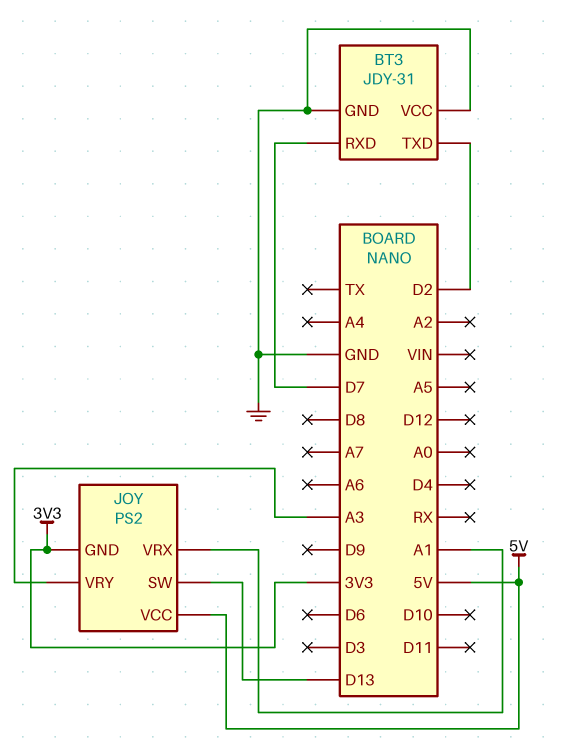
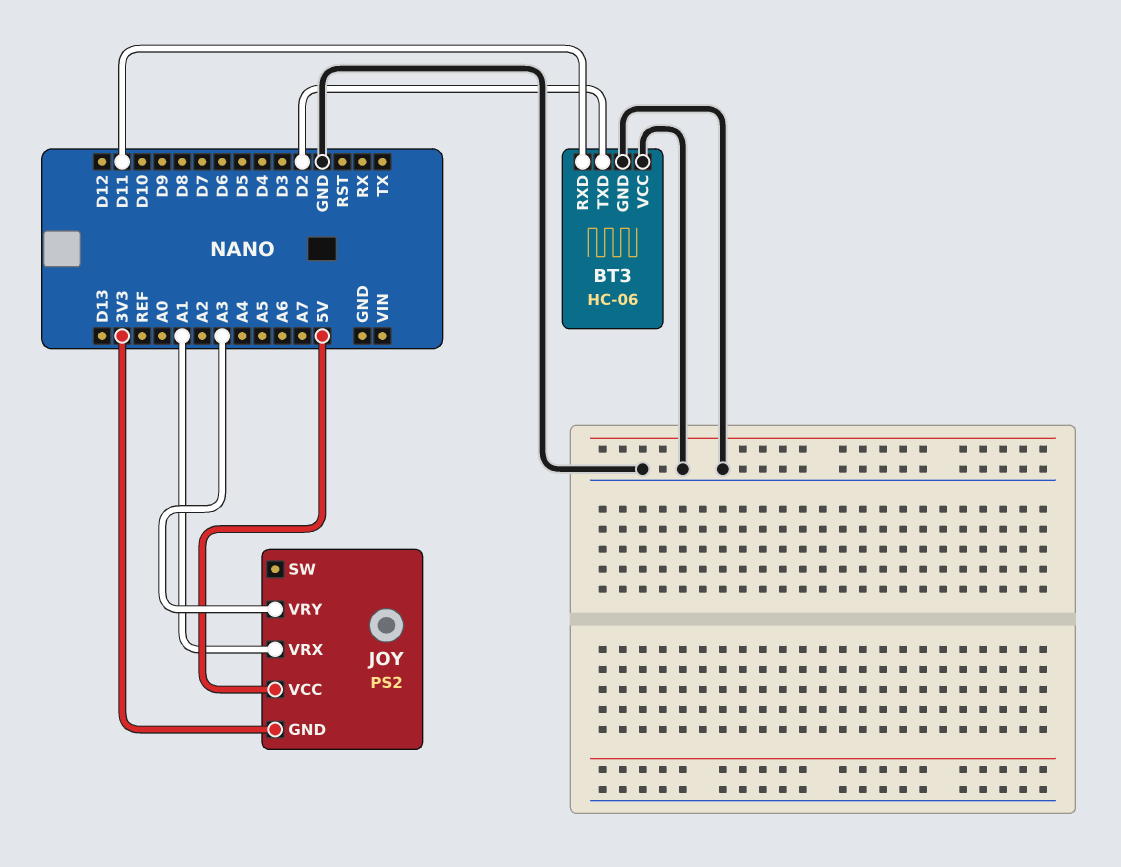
BT3: JDY-31 -> HC-06
BT3 pin RXD: D7 -> D11
JOY pin SW: D13 -> none

